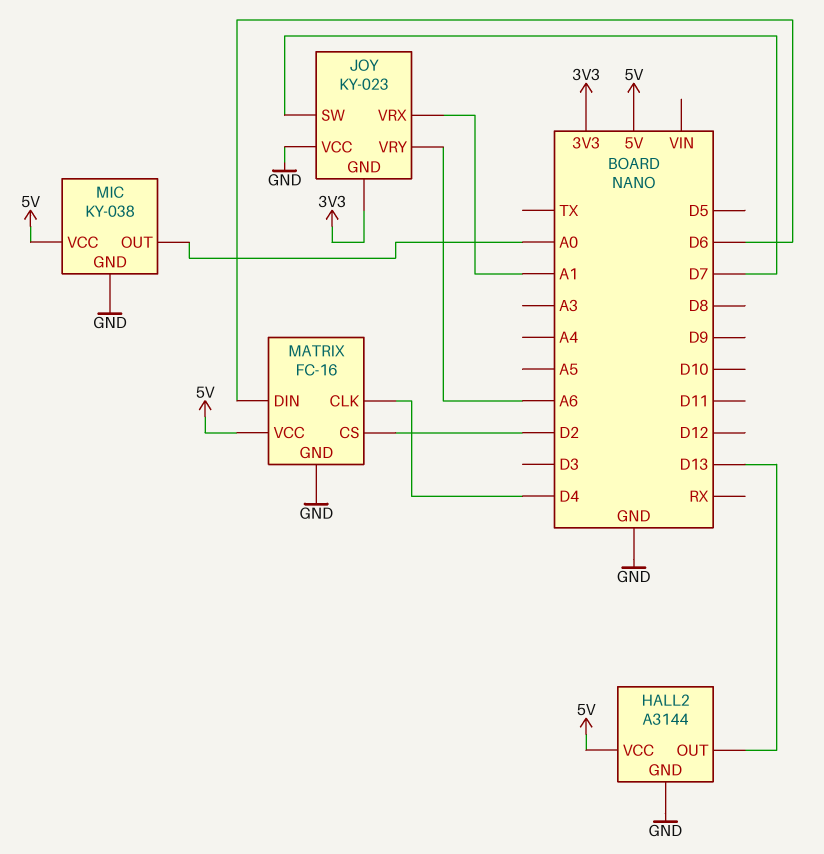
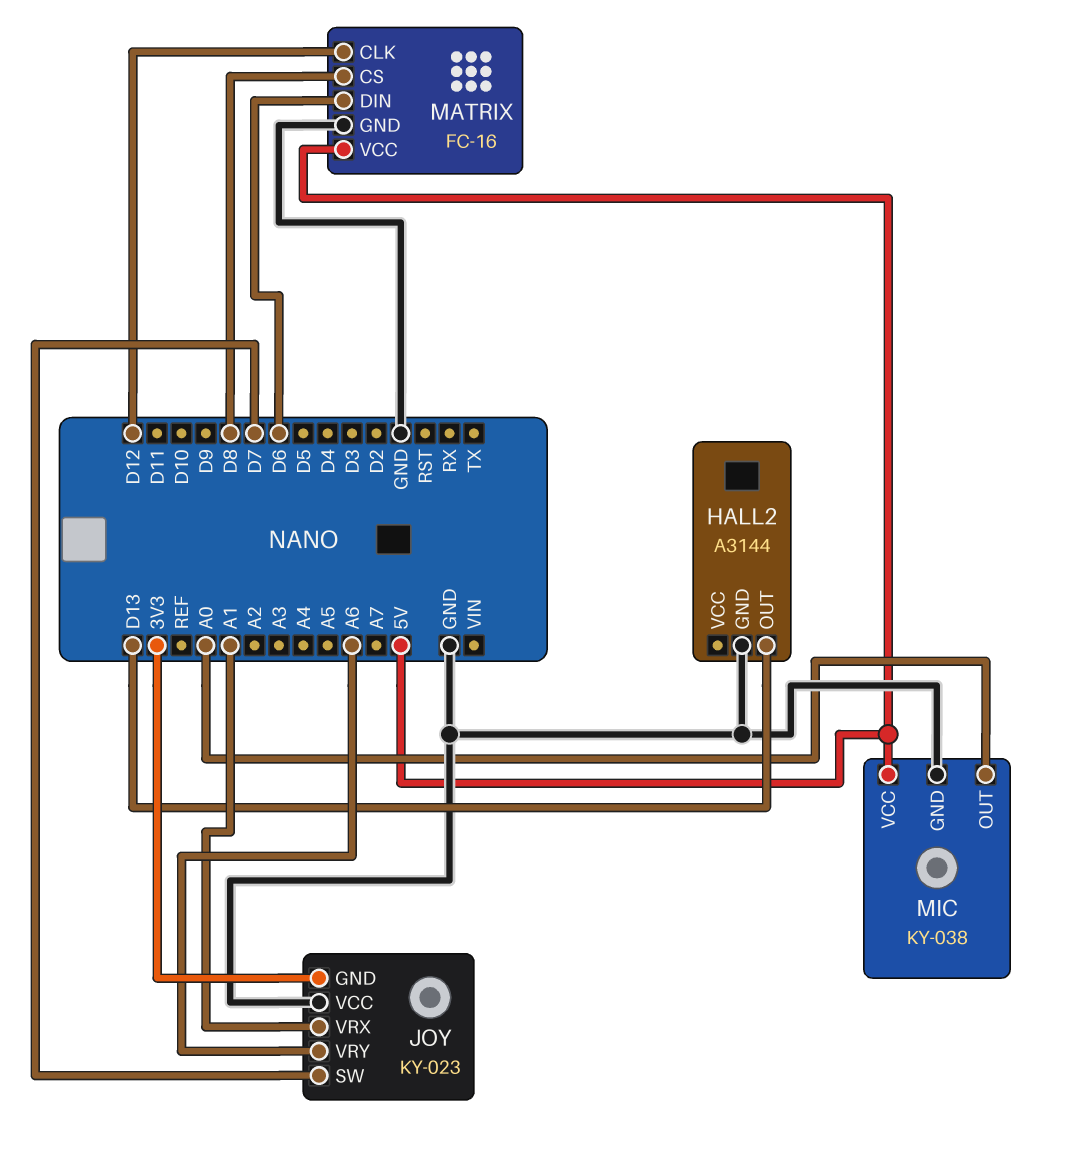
HALL2 pin VCC: 5V -> none
MATRIX pin CLK: D4 -> D12
MATRIX pin CS: D2 -> D8

